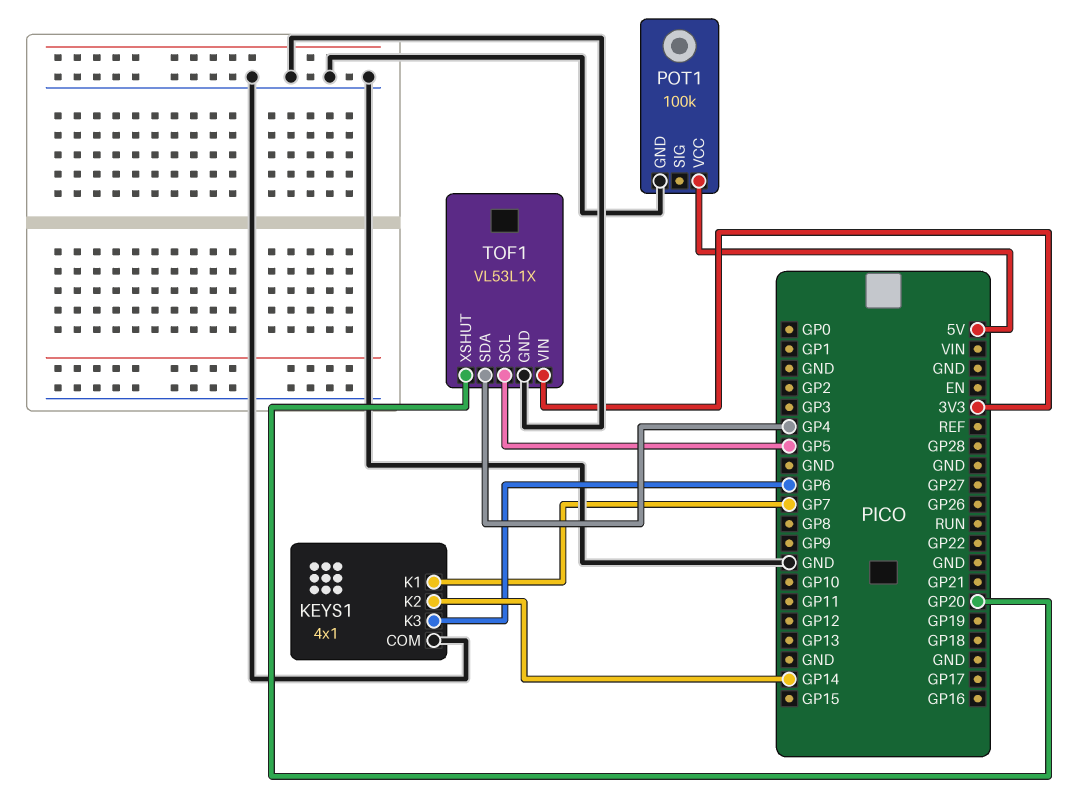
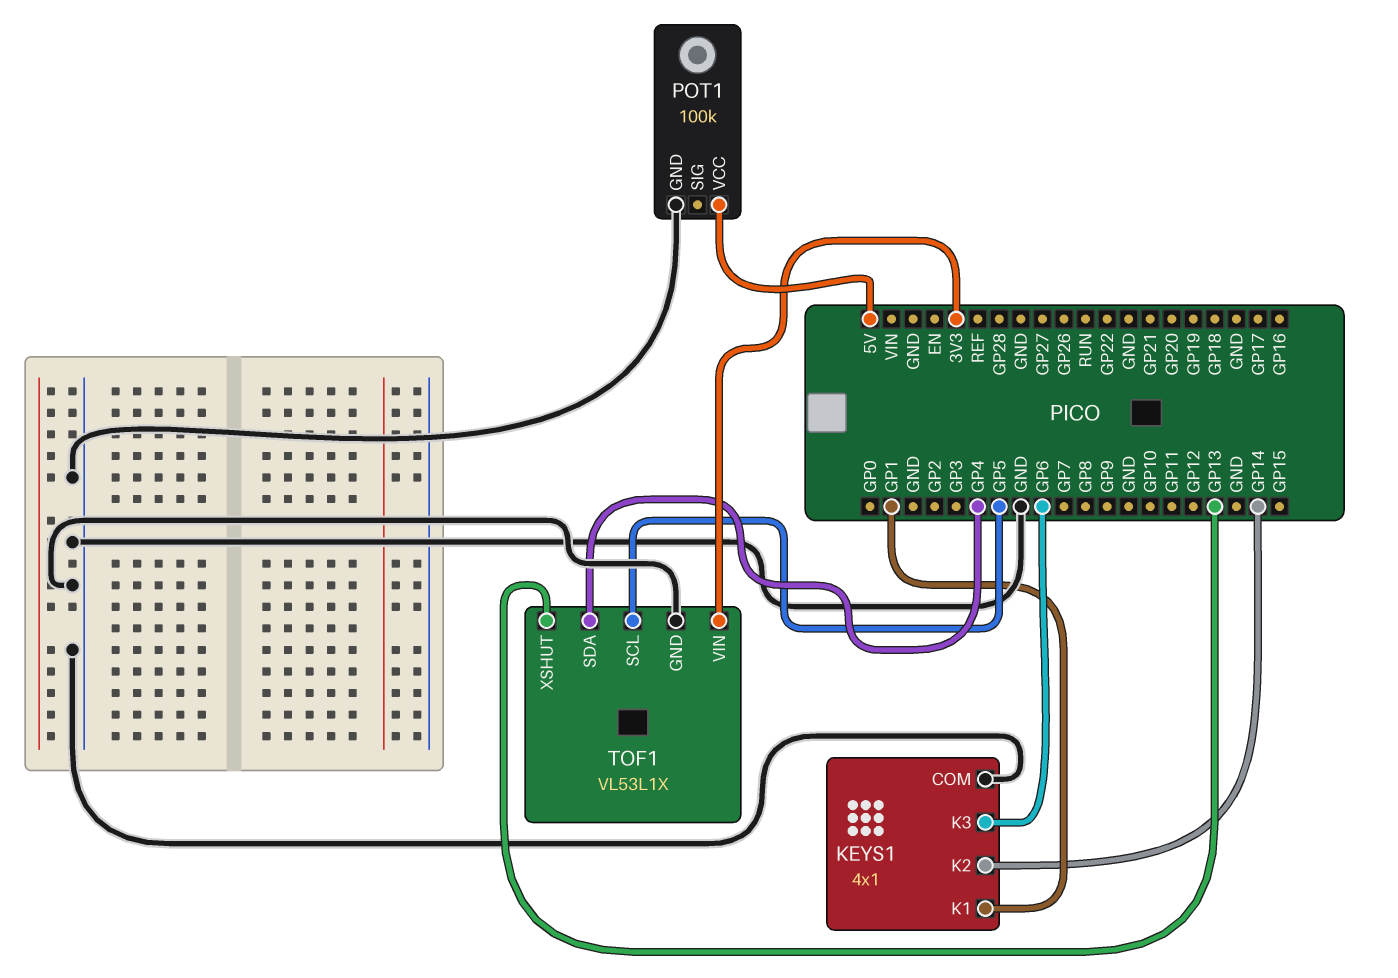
KEYS1 pin K1: GP7 -> GP1
TOF1 pin XSHUT: GP20 -> GP13

